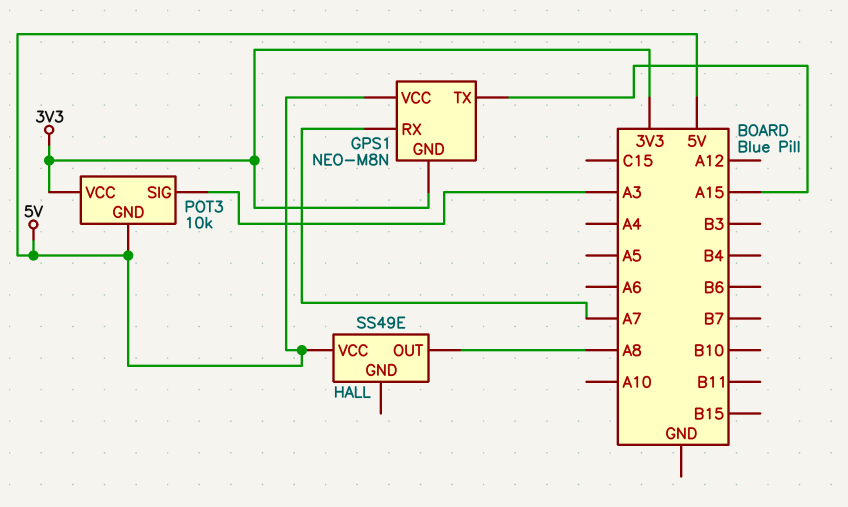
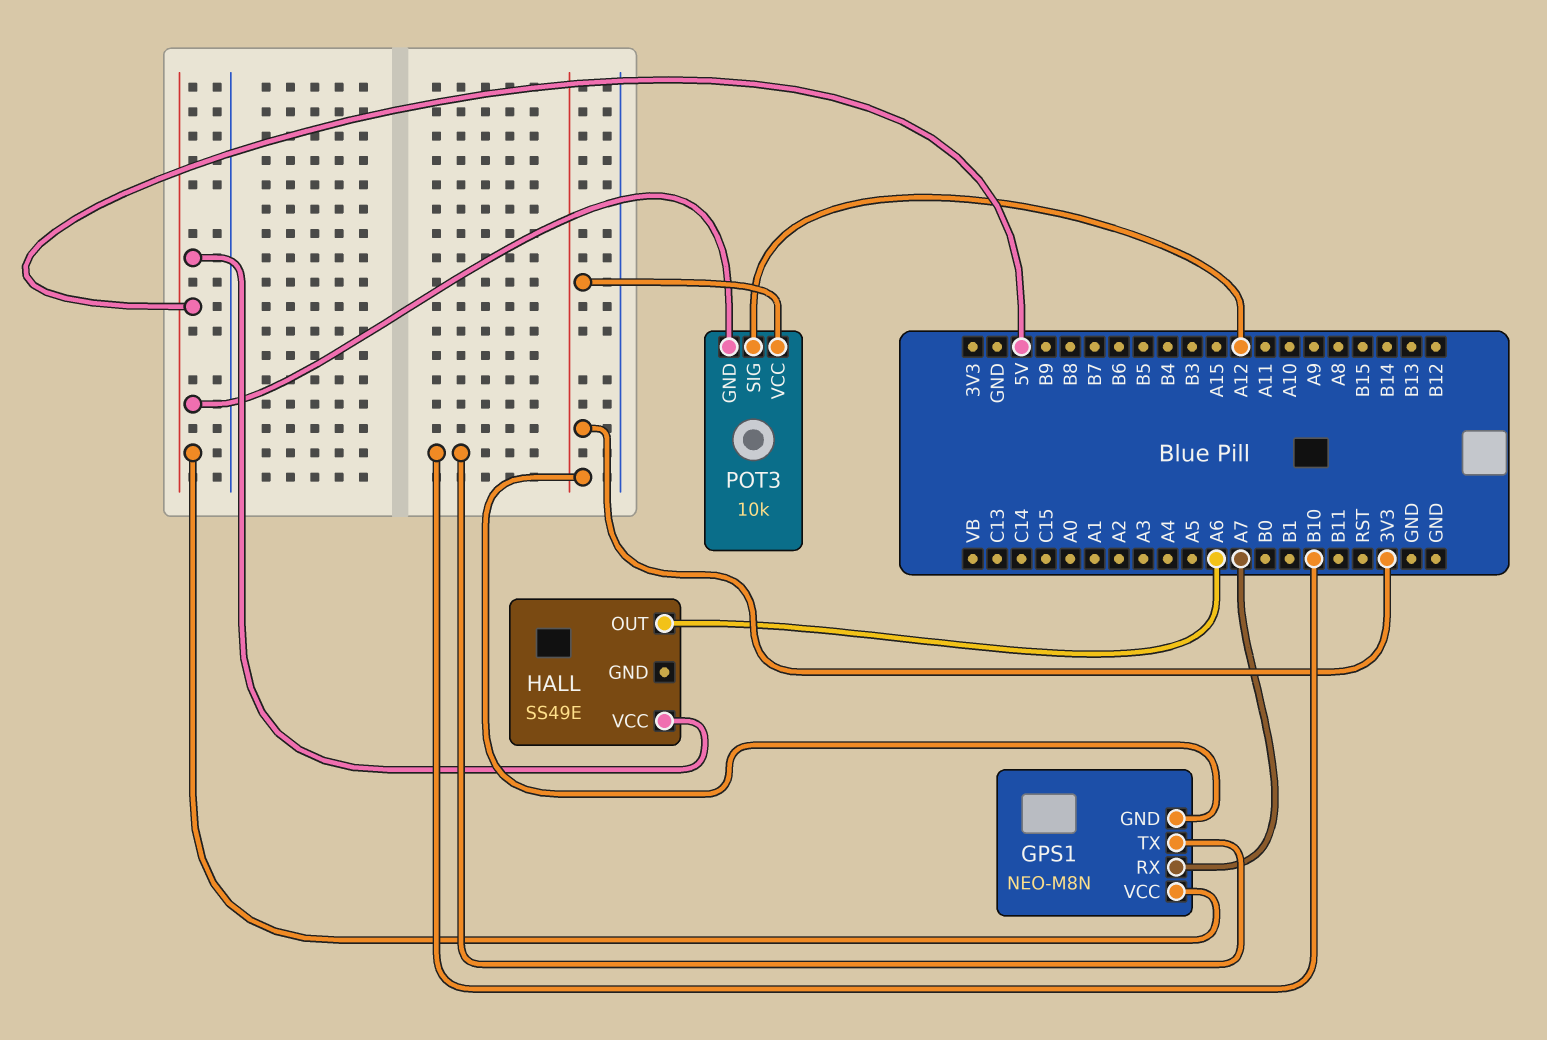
GPS1 pin TX: A15 -> B10
HALL pin OUT: A8 -> A6
POT3 pin SIG: A3 -> A12

